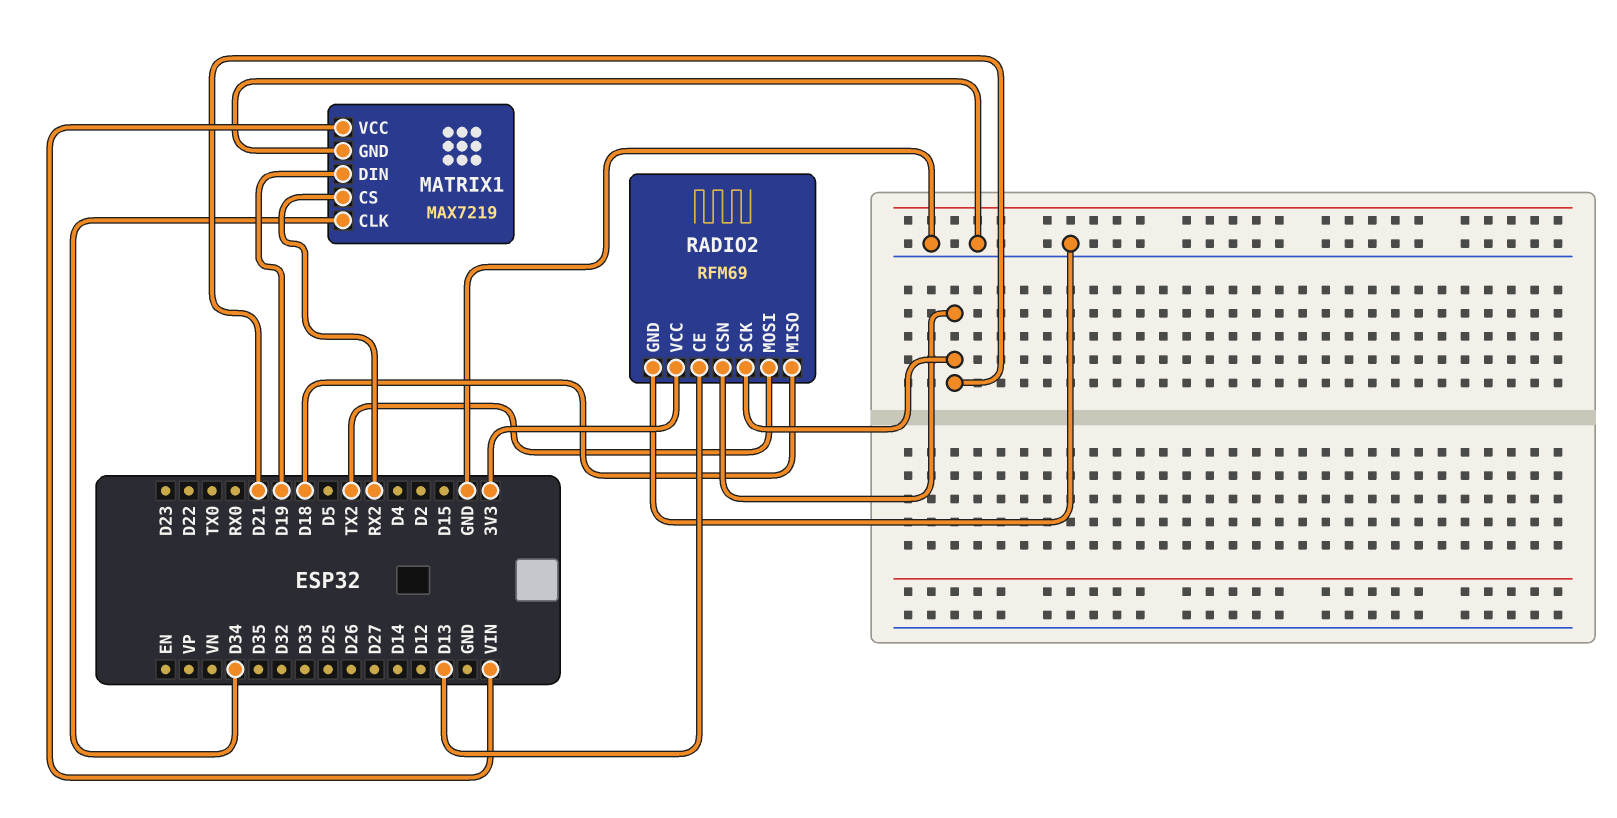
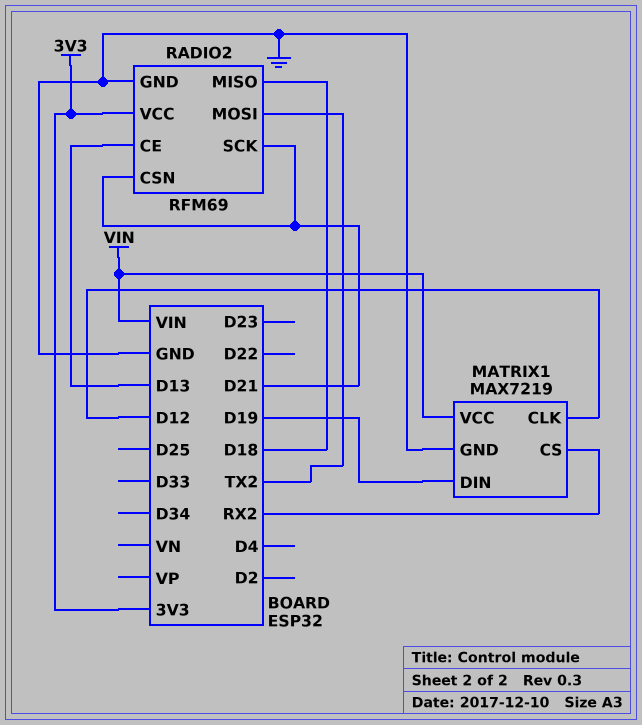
MATRIX1 pin CLK: D34 -> D12

